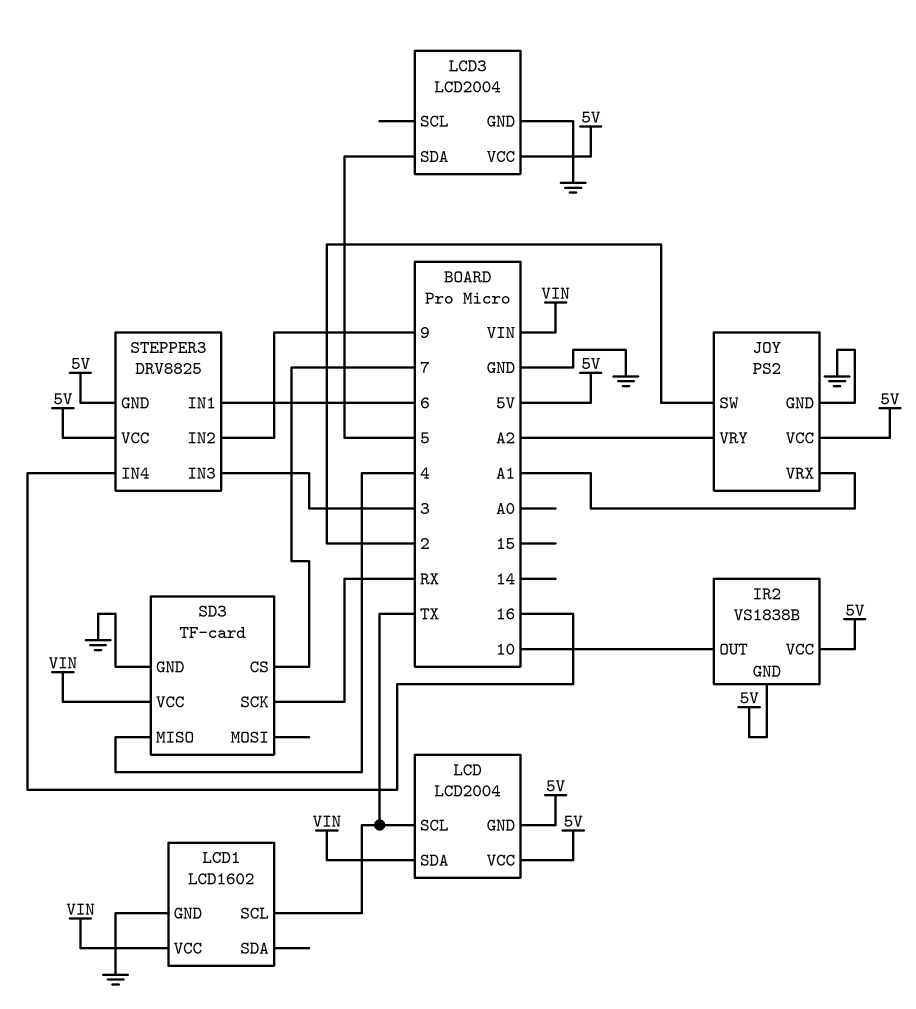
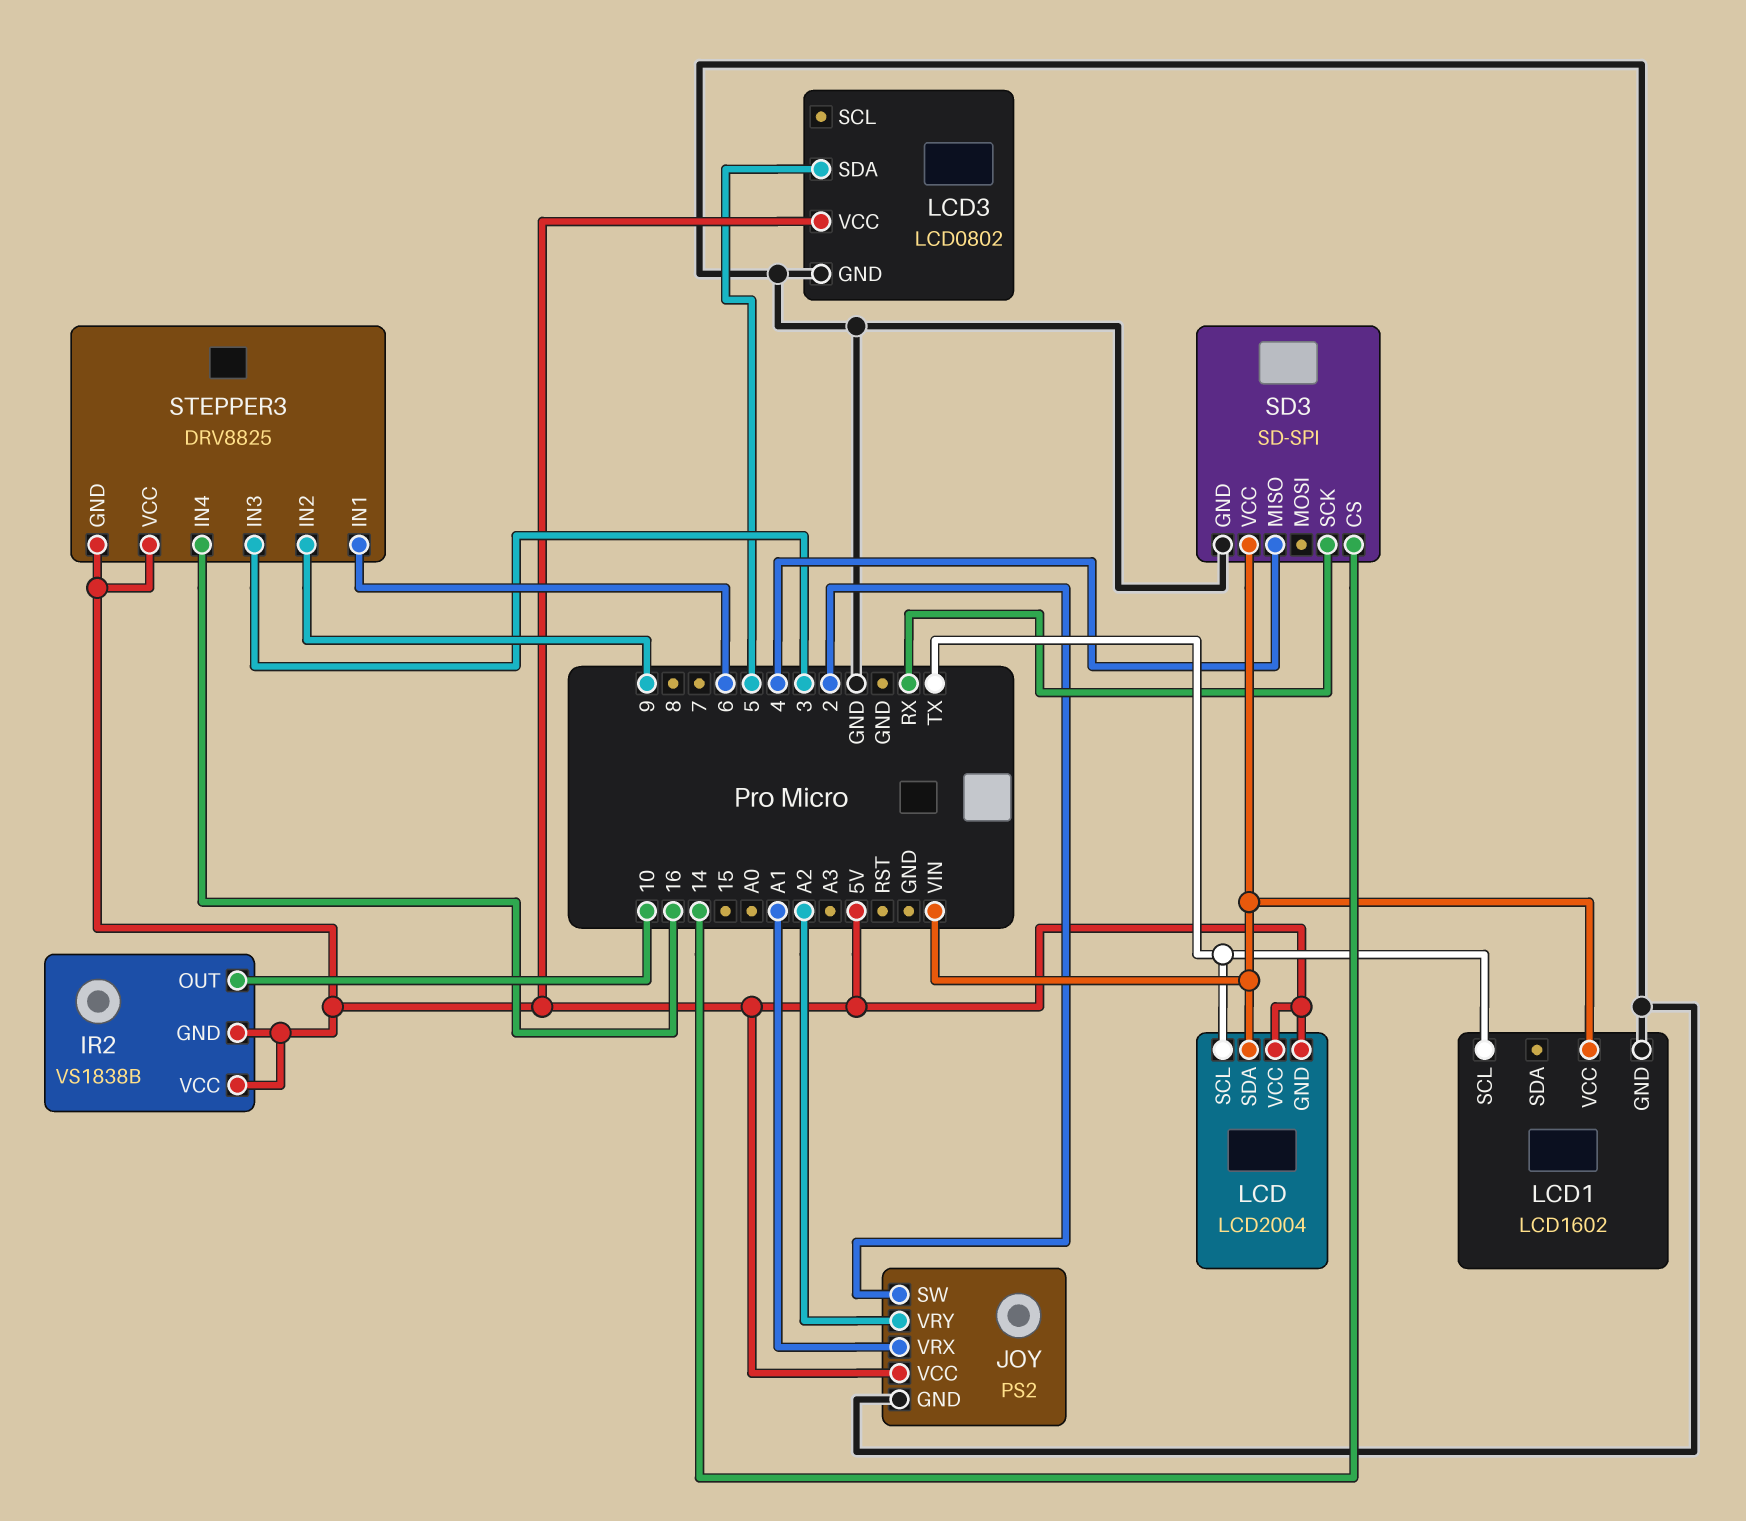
LCD3: LCD2004 -> LCD0802
SD3: TF-card -> SD-SPI
SD3 pin CS: 7 -> 14

